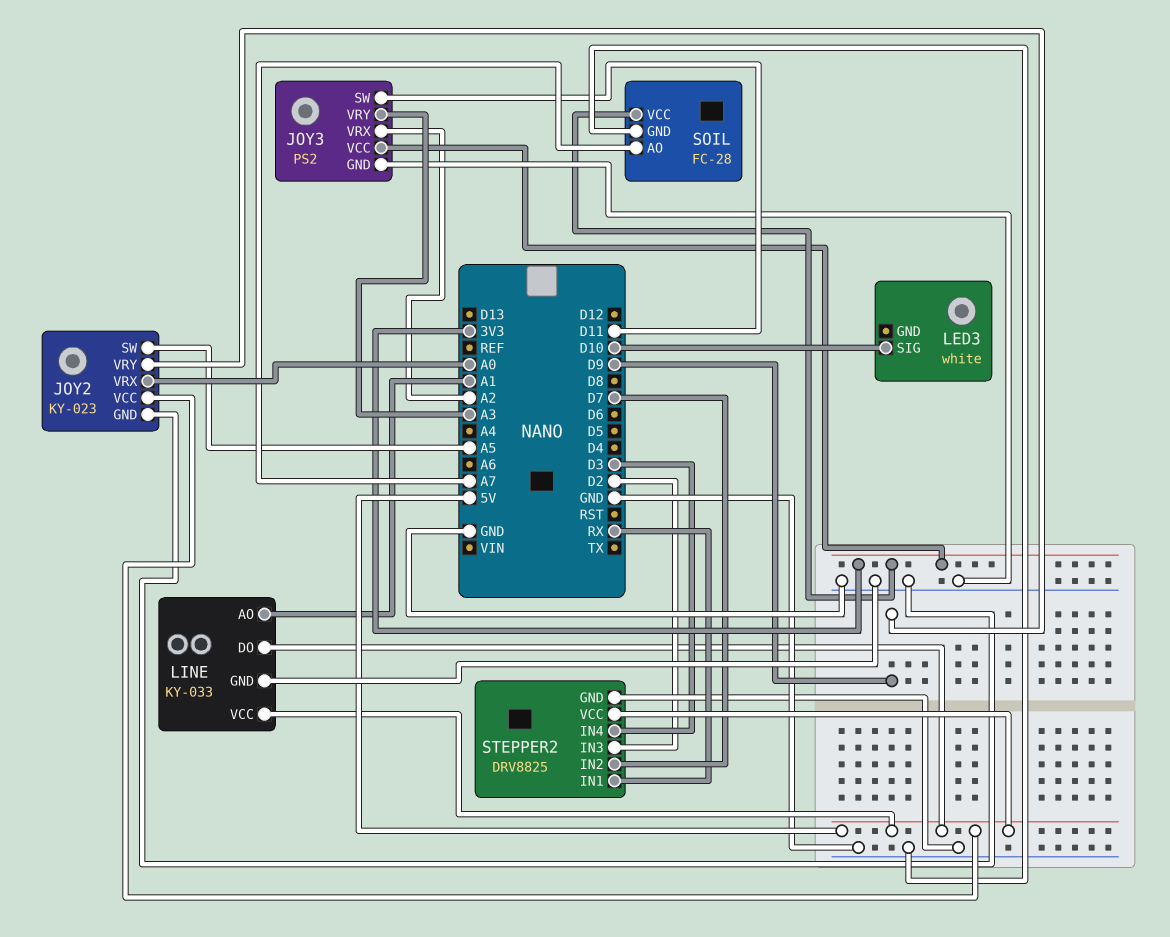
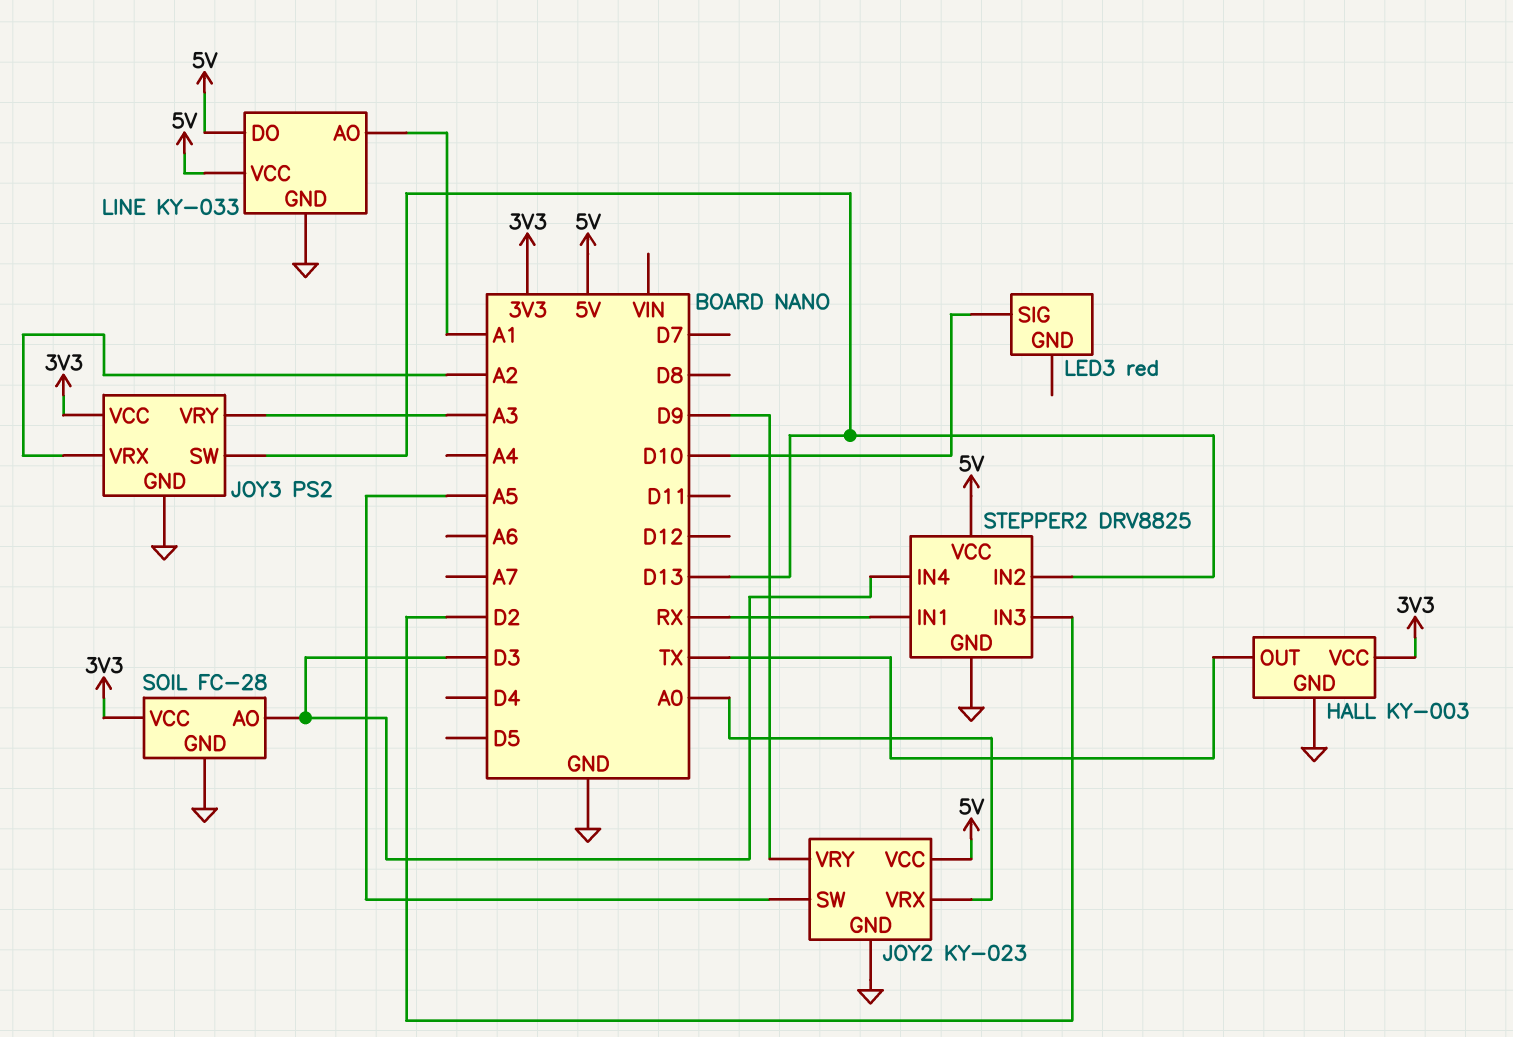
HALL: none -> KY-003
HALL pin GND: none -> GND
HALL pin OUT: none -> TX
HALL pin VCC: none -> 3V3
JOY3 pin SW: D11 -> D13
LED3: white -> red
SOIL pin AO: A7 -> D3
STEPPER2 pin IN2: D7 -> D13

